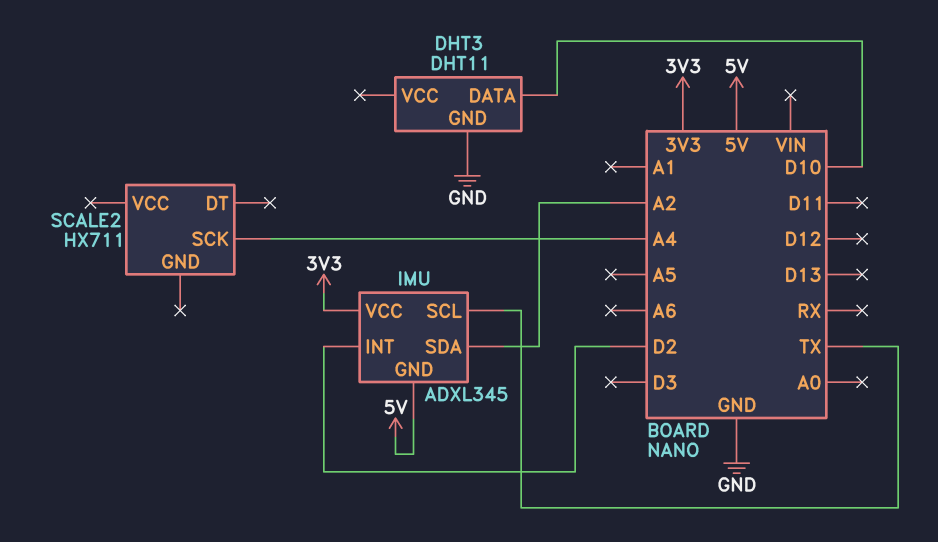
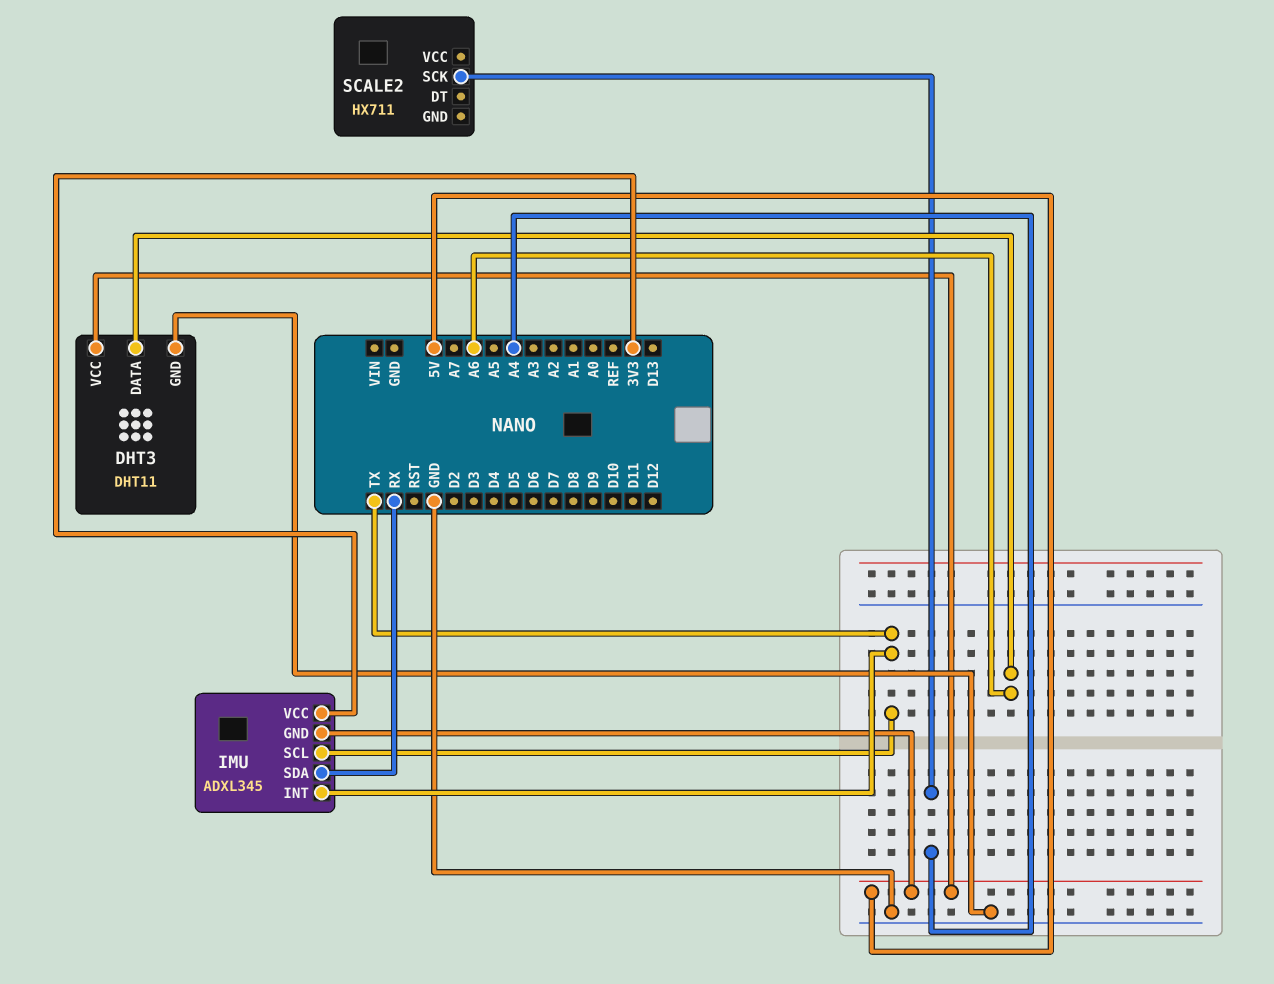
DHT3 pin DATA: D10 -> A6
DHT3 pin VCC: none -> 5V
IMU pin INT: D2 -> TX
IMU pin SDA: A2 -> RX

